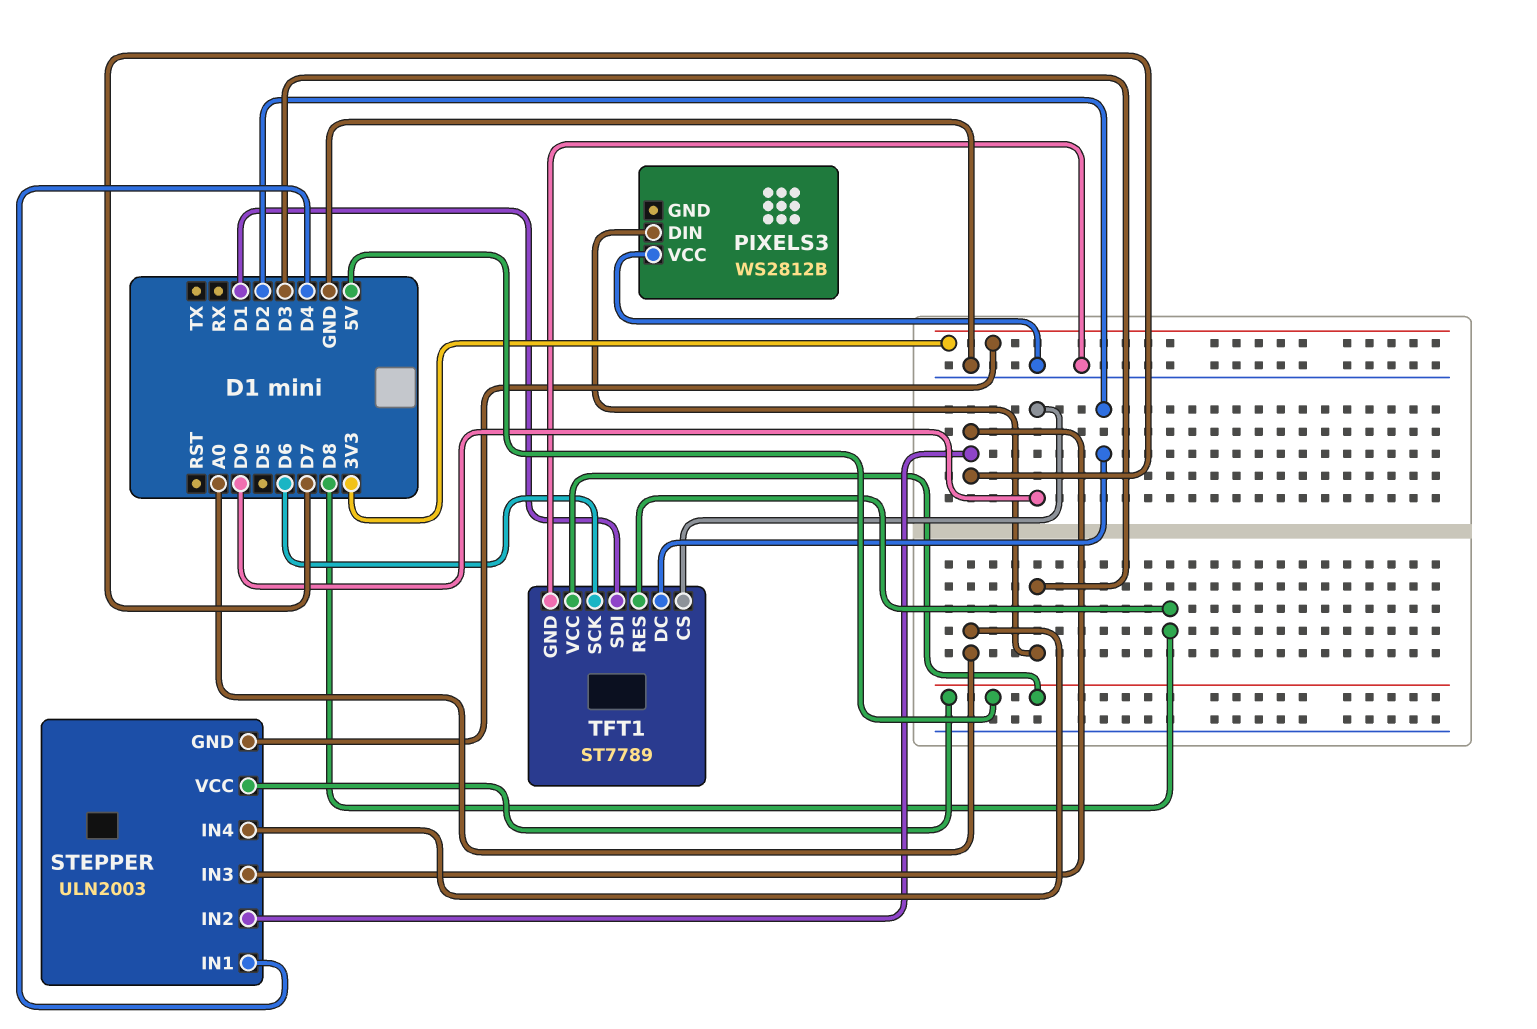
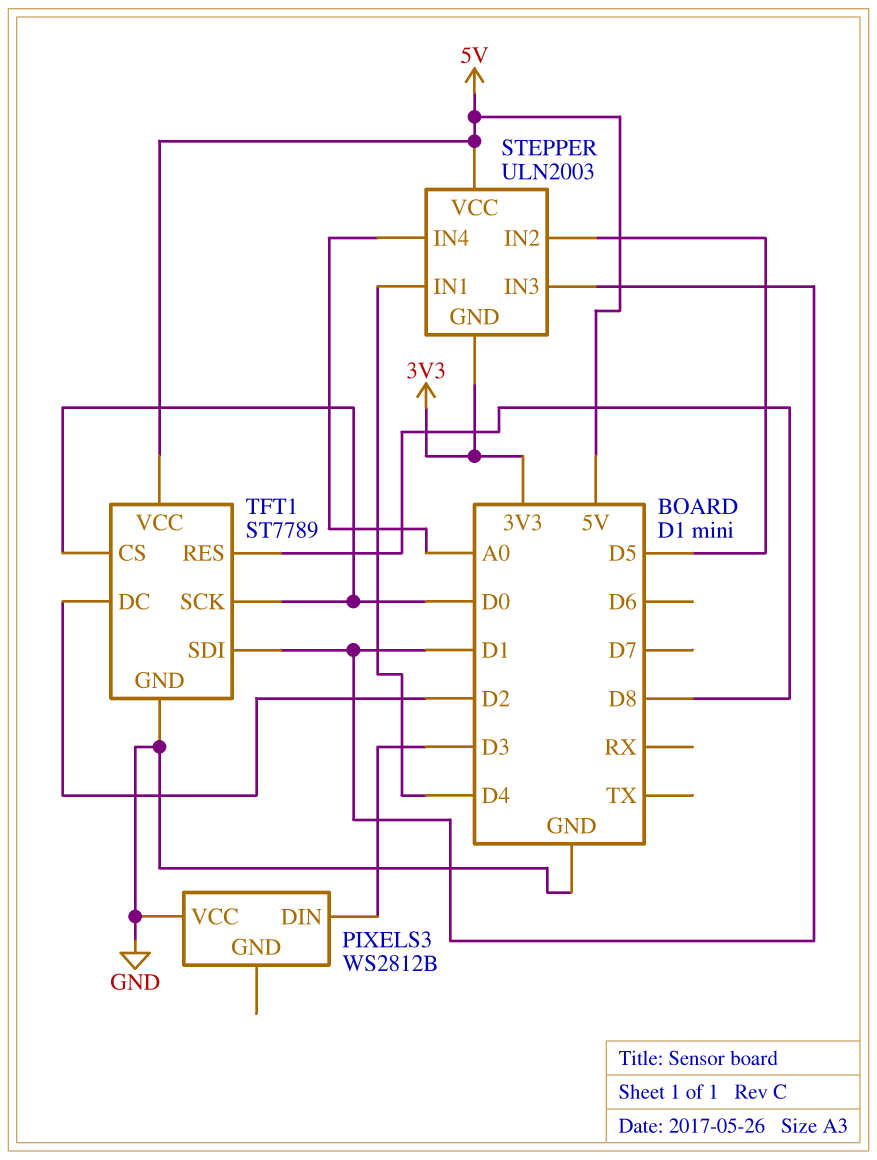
STEPPER pin IN2: D7 -> D5
STEPPER pin IN3: D7 -> D1
TFT1 pin SCK: D6 -> D0

